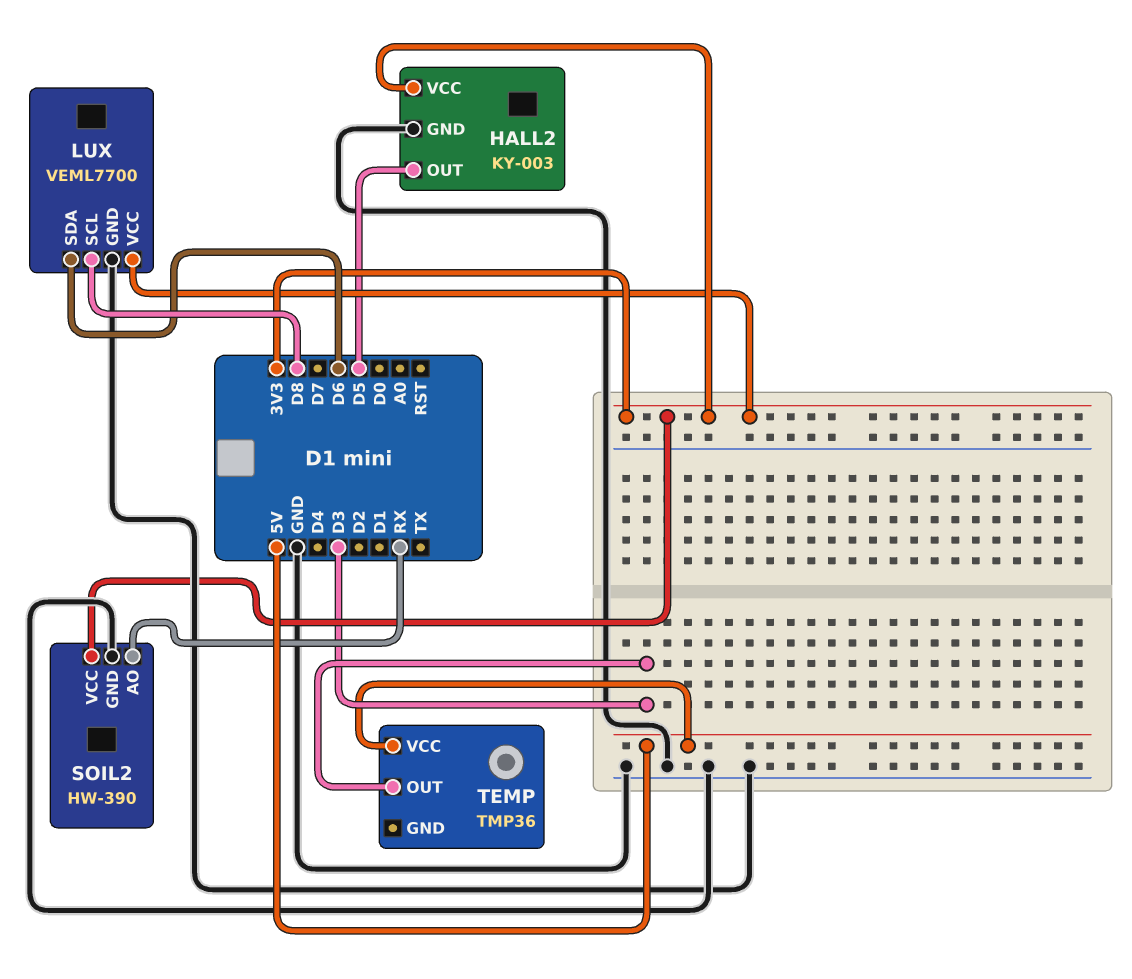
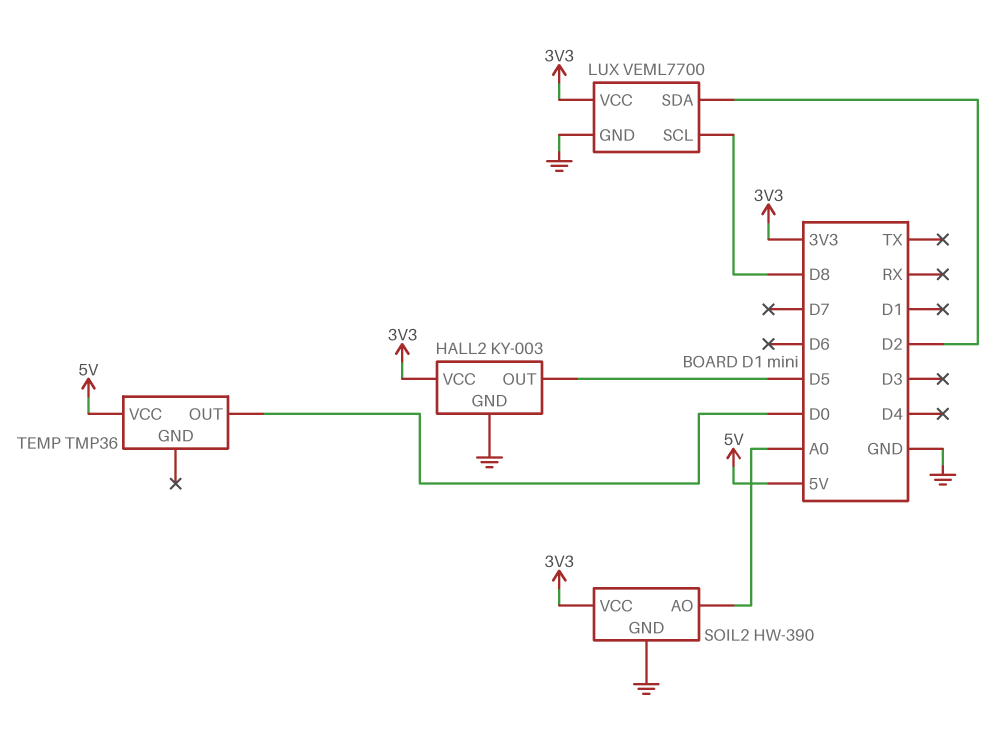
LUX pin SDA: D6 -> D2
SOIL2 pin AO: RX -> A0
TEMP pin OUT: D3 -> D0

